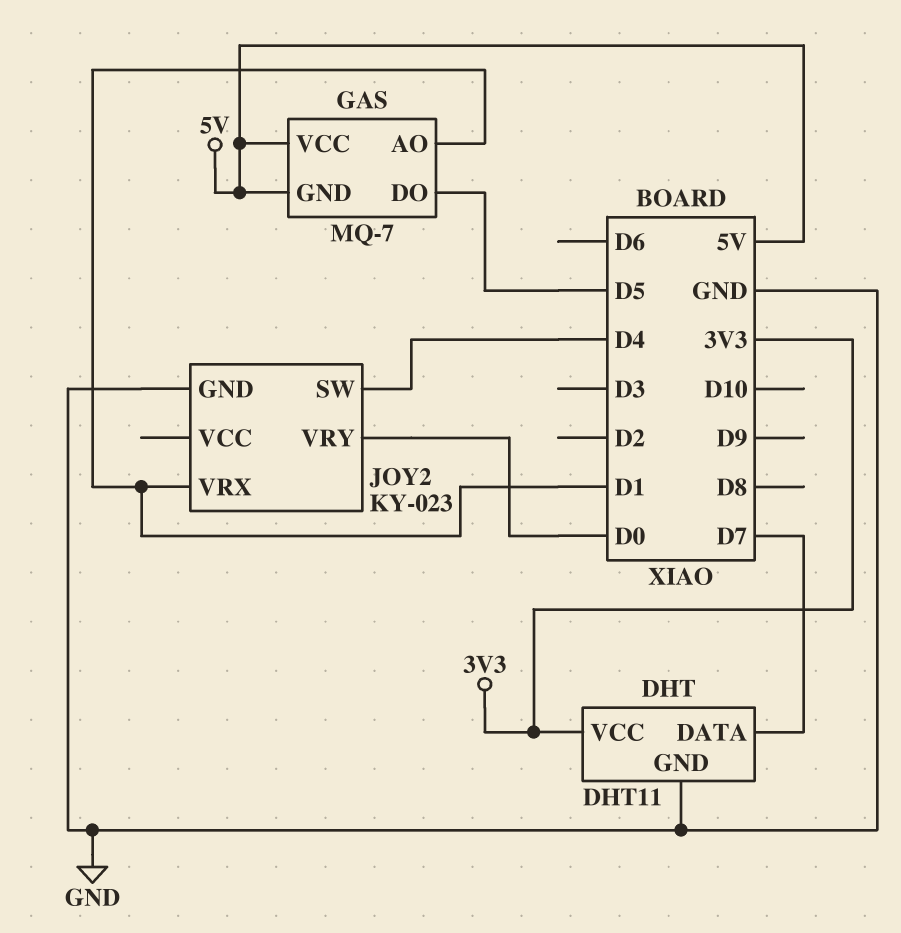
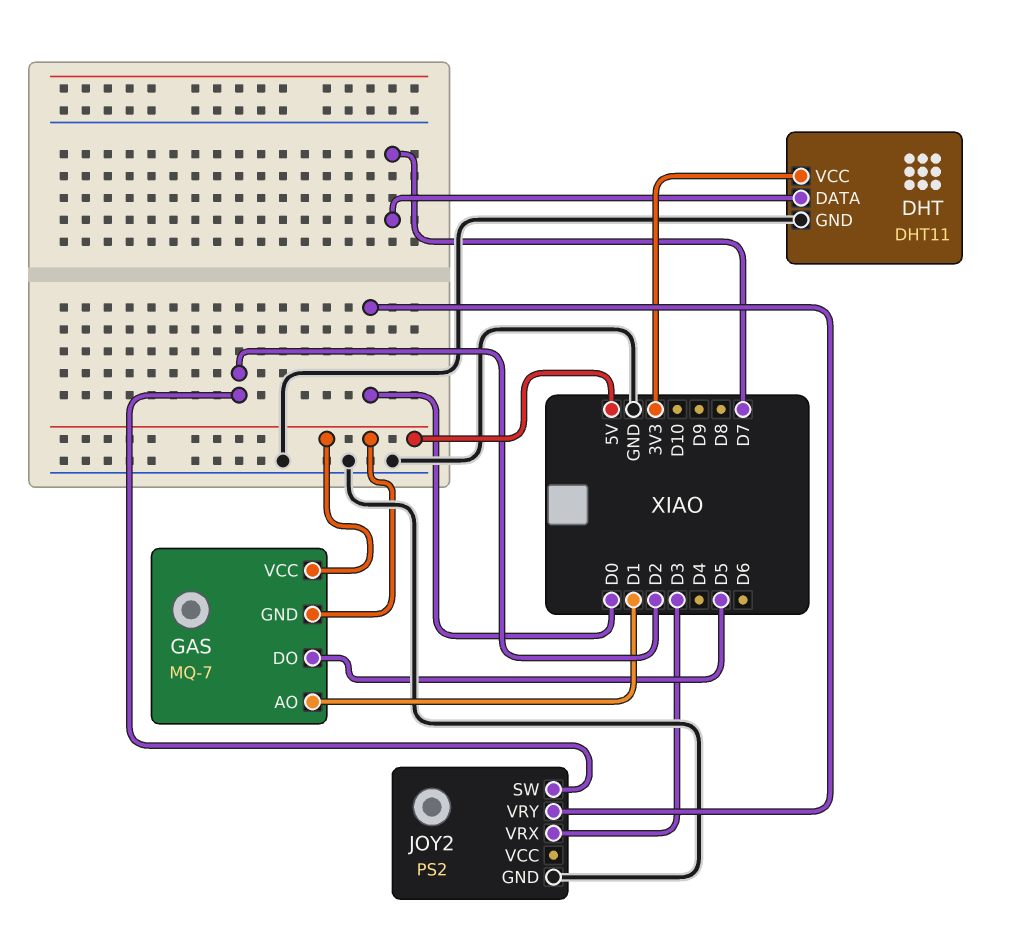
JOY2: KY-023 -> PS2
JOY2 pin SW: D4 -> D2
JOY2 pin VRX: D1 -> D3

